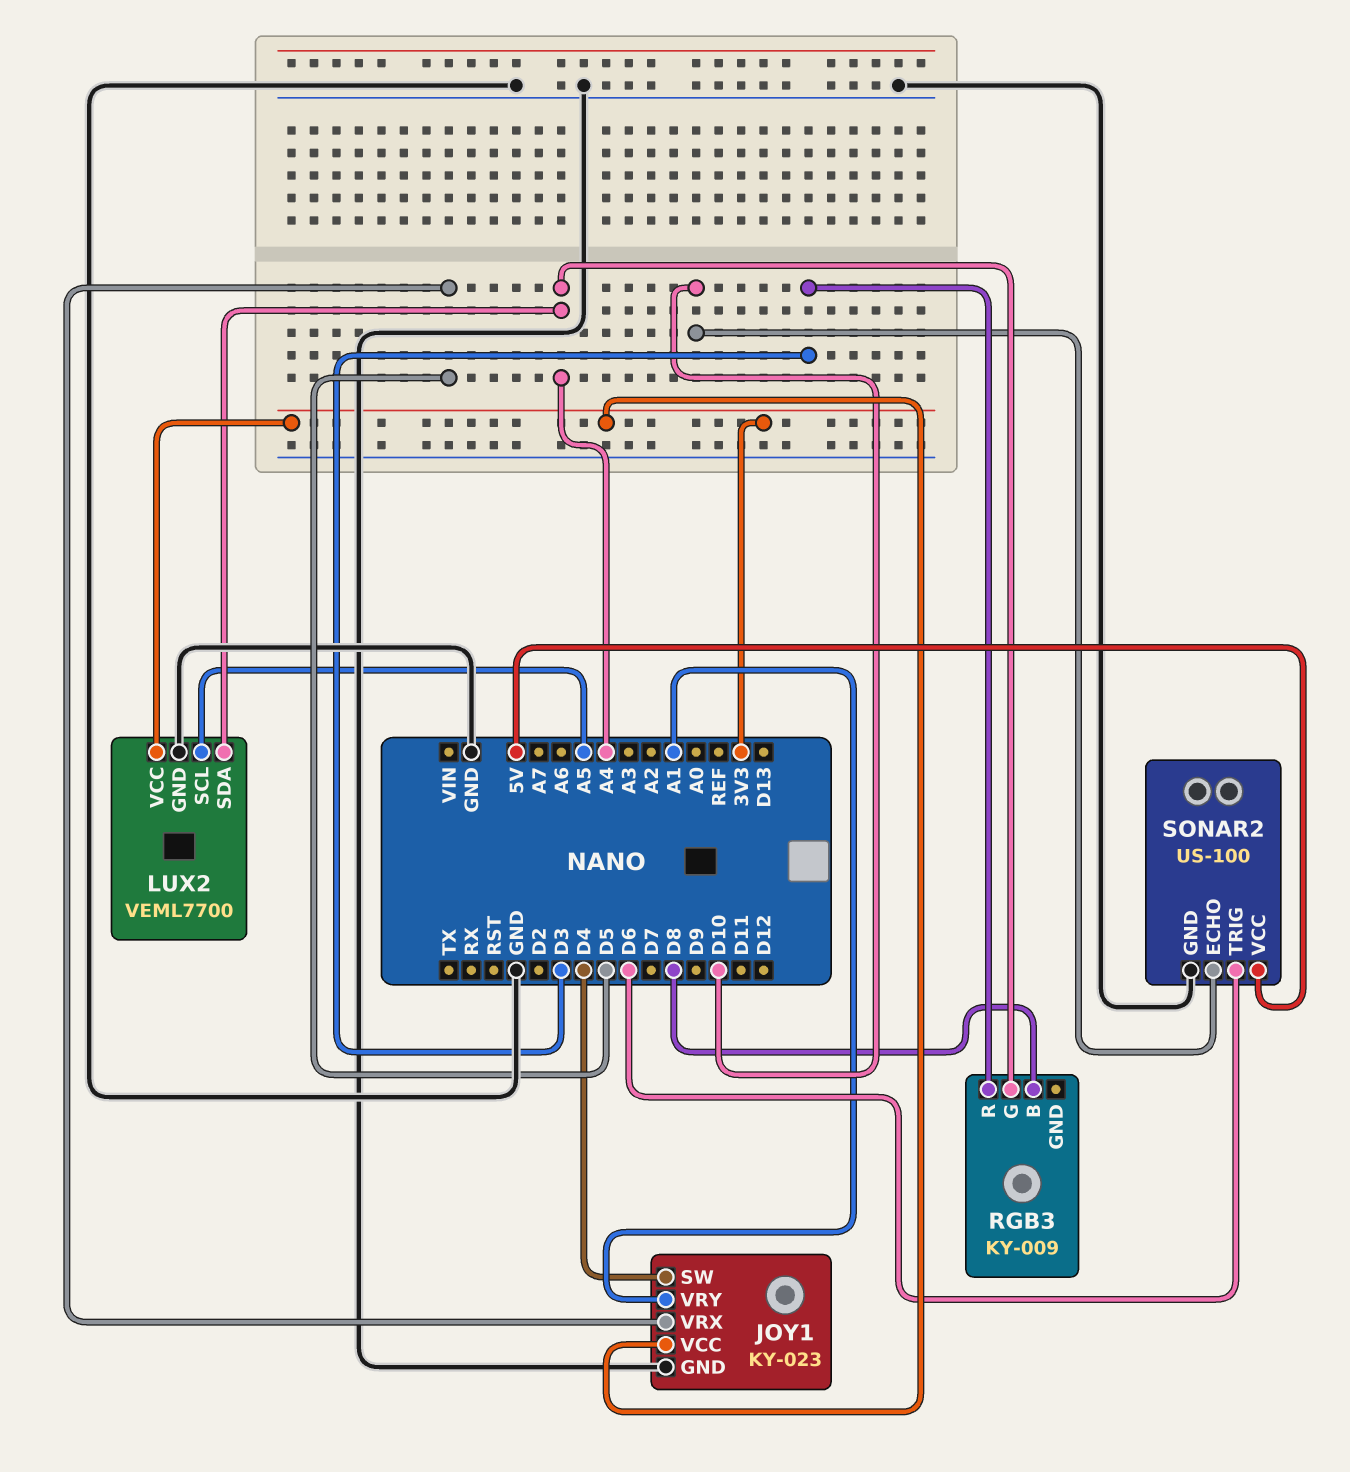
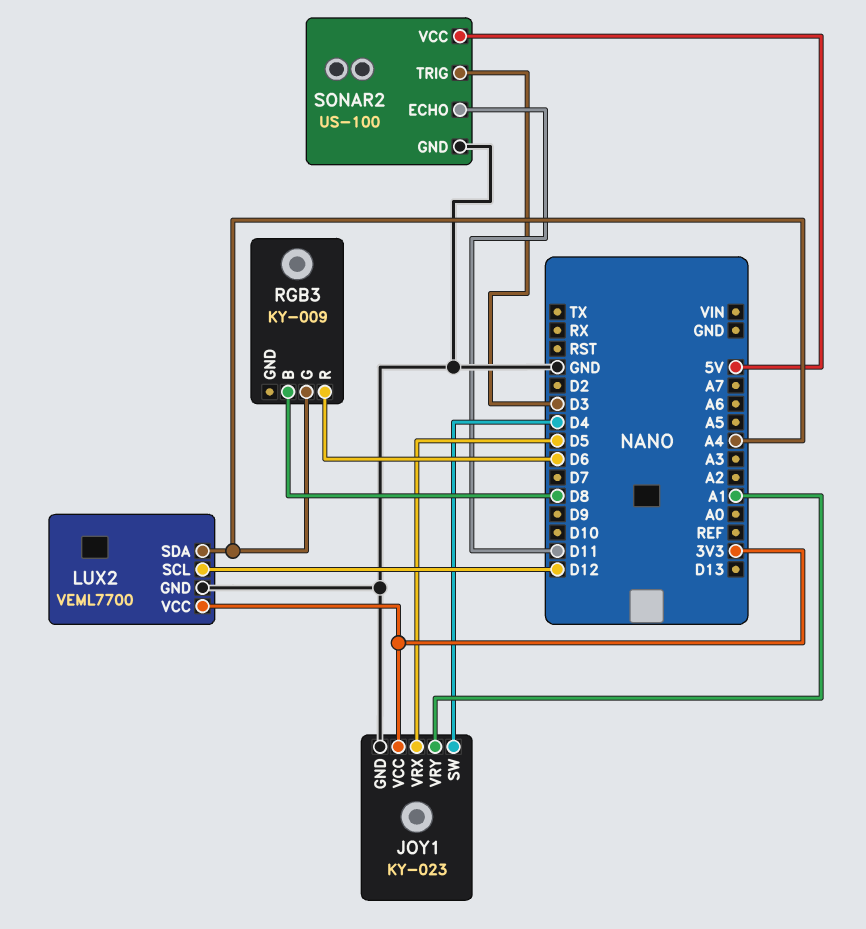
LUX2 pin SCL: A5 -> D12
RGB3 pin R: D3 -> D6
SONAR2 pin ECHO: D10 -> D11
SONAR2 pin TRIG: D6 -> D3

